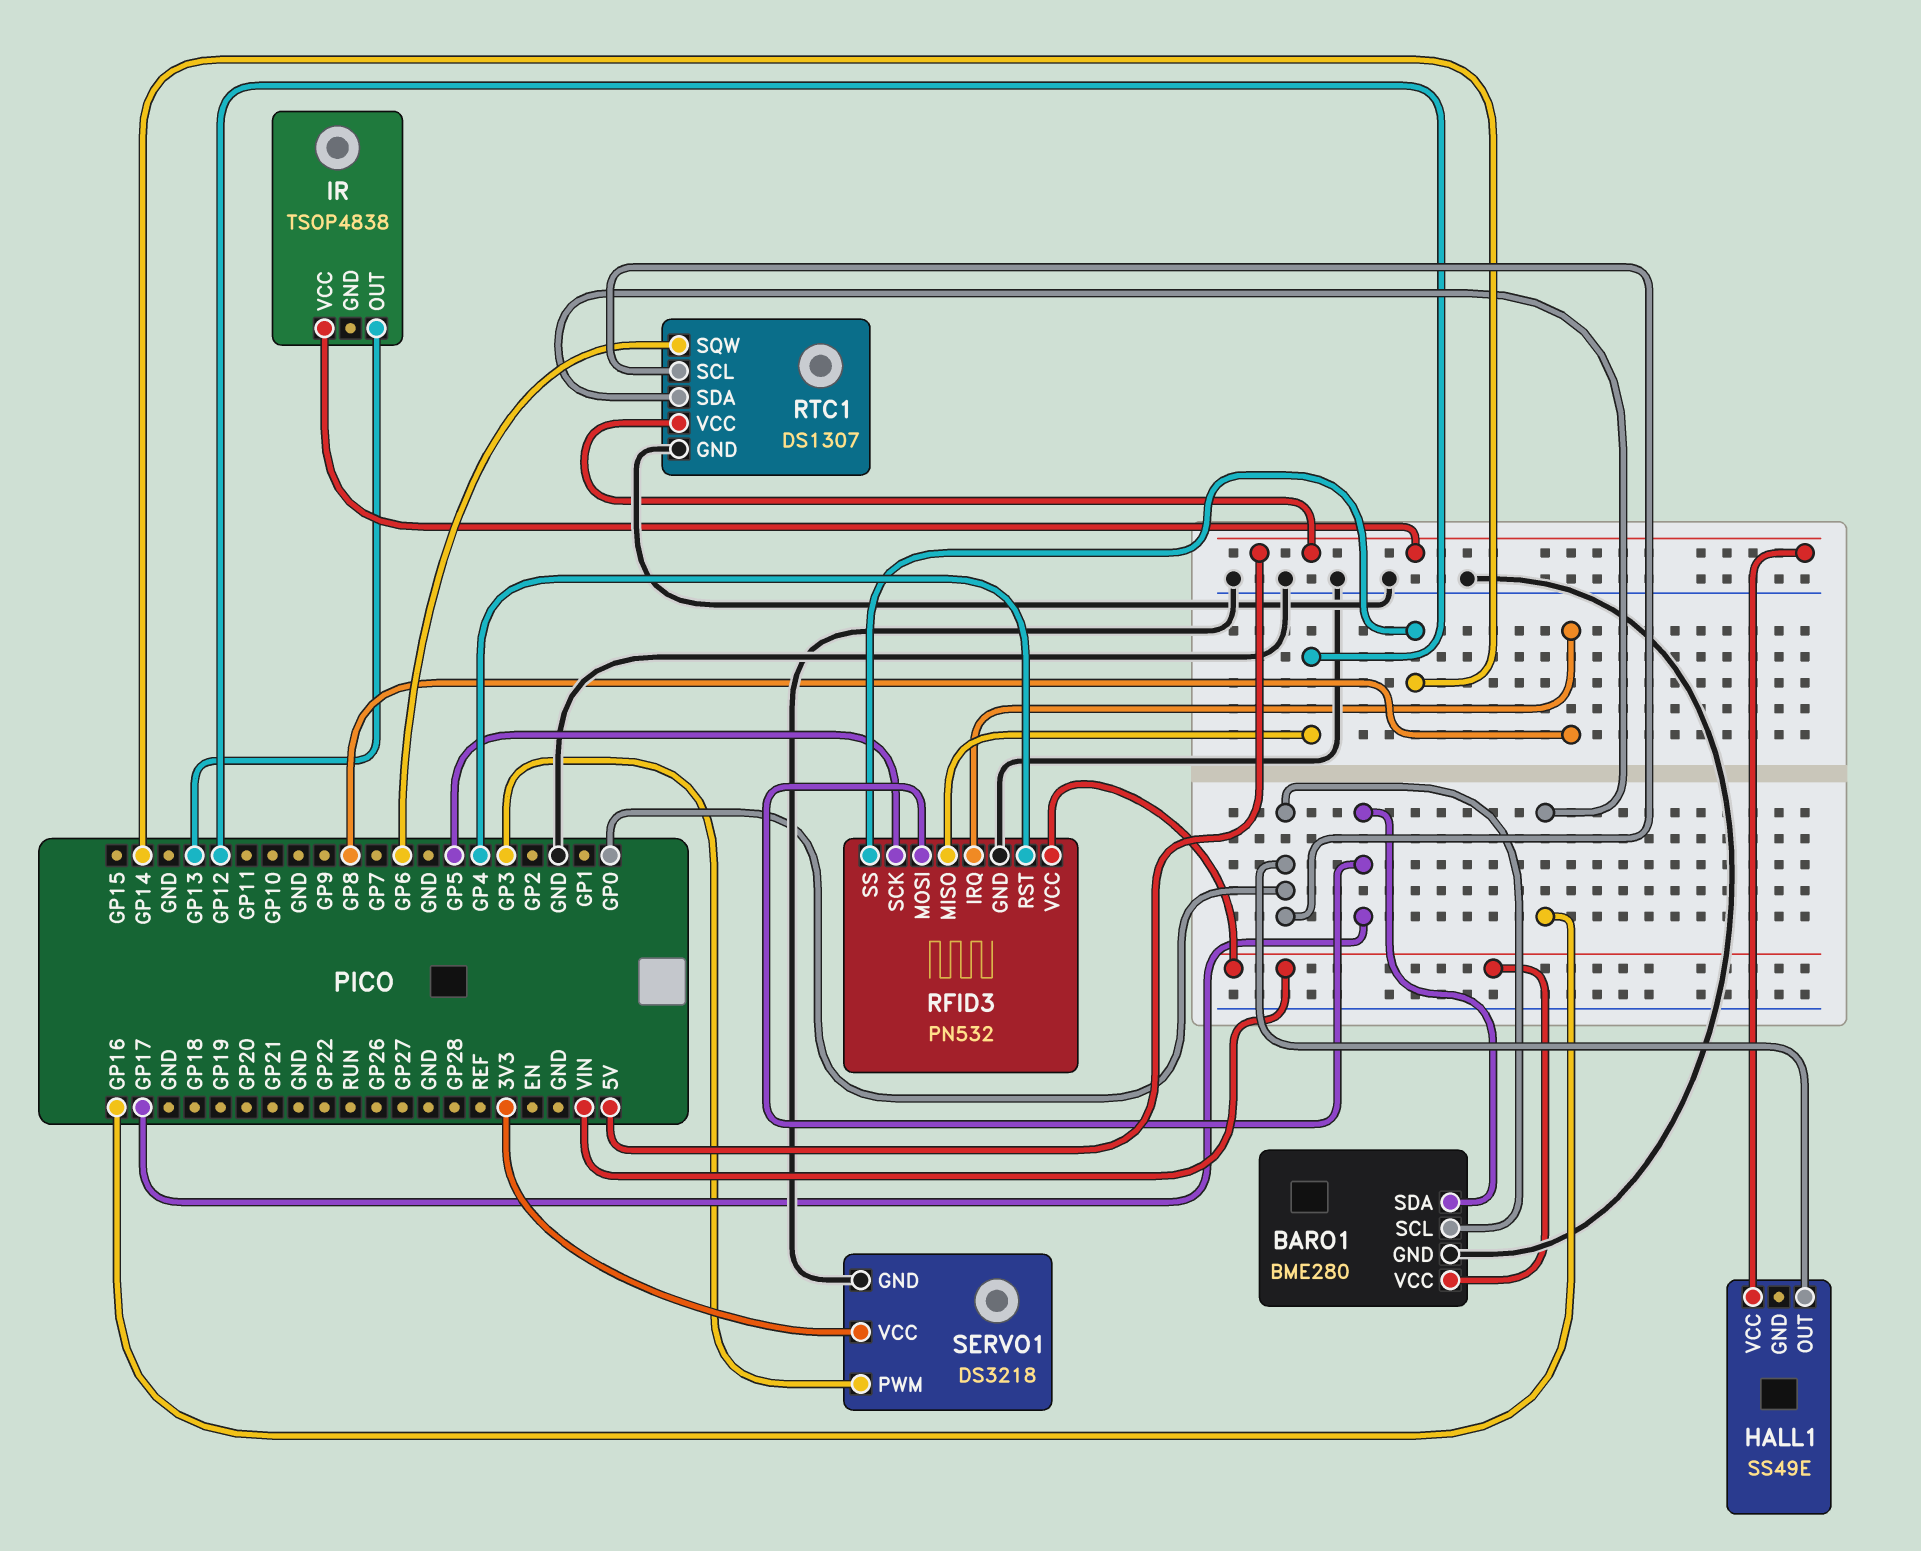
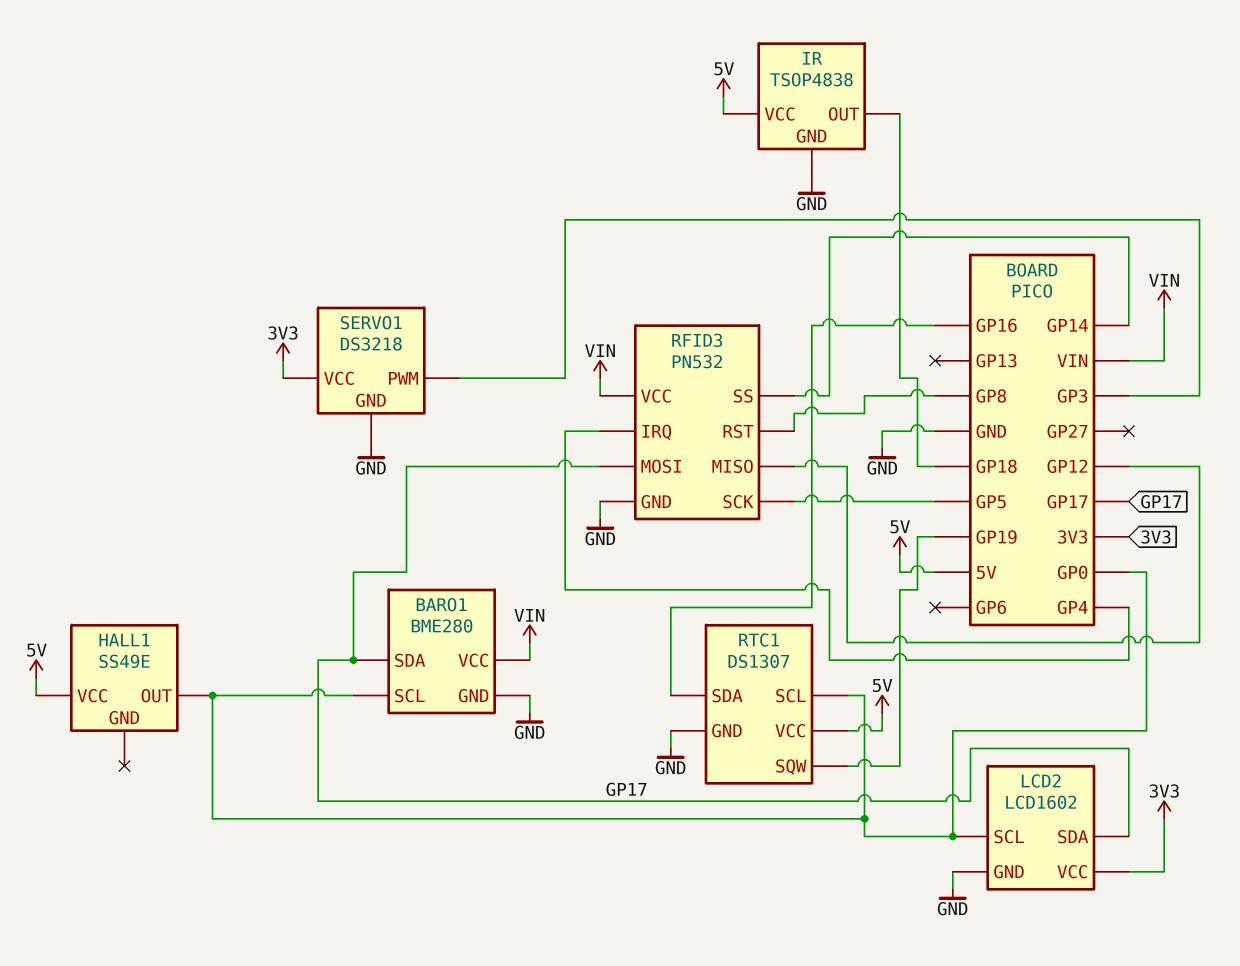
IR pin GND: none -> GND
IR pin OUT: GP13 -> GP18
LCD2: none -> LCD1602
LCD2 pin GND: none -> GND
LCD2 pin SCL: none -> GP0
LCD2 pin SDA: none -> GP17
LCD2 pin VCC: none -> 3V3
RFID3 pin IRQ: GP8 -> GP4
RFID3 pin RST: GP4 -> GP8
RTC1 pin SQW: GP6 -> GP19

